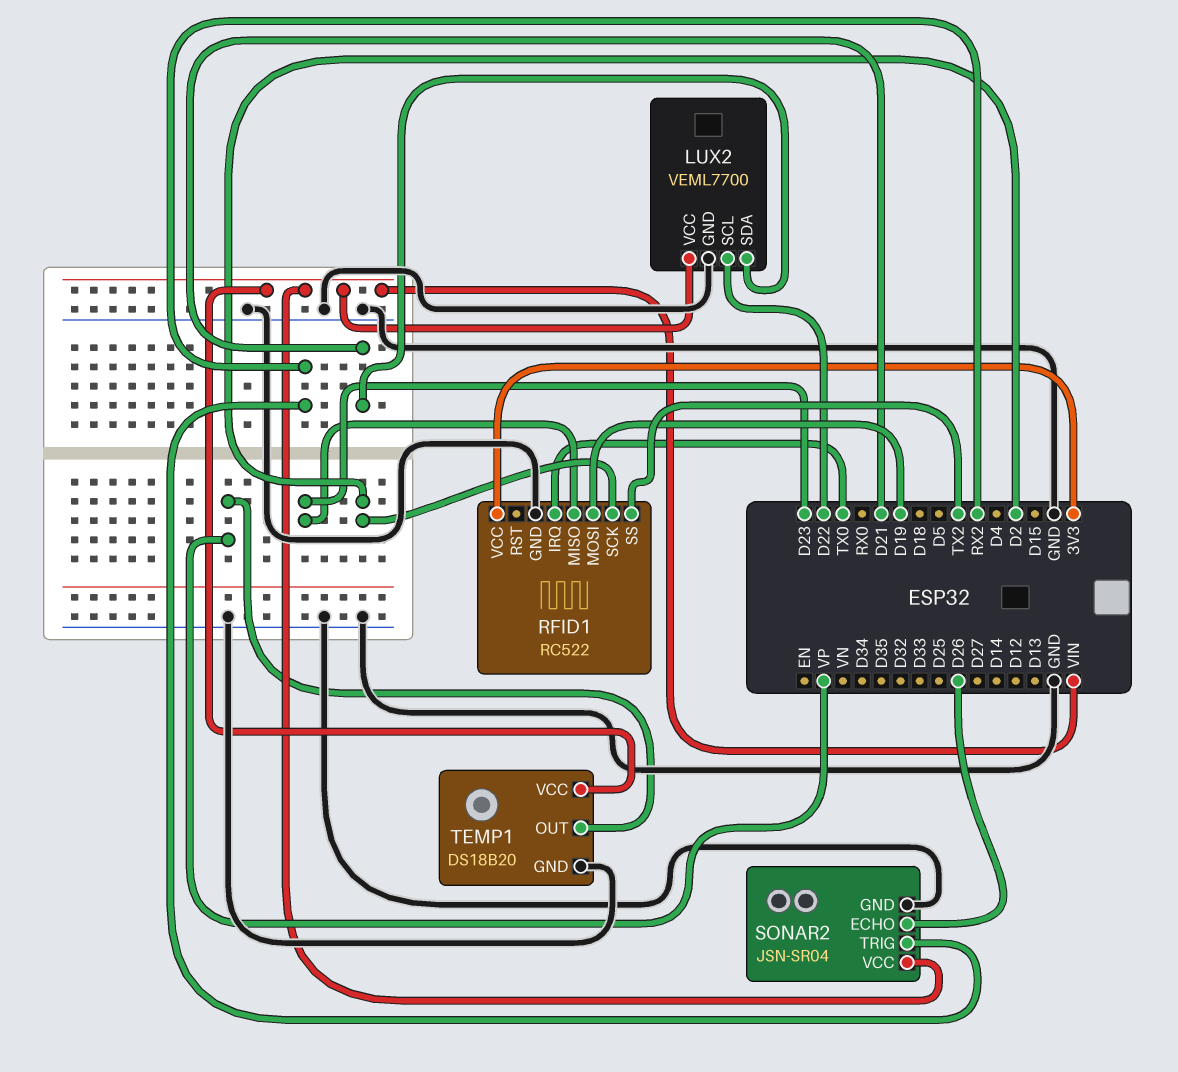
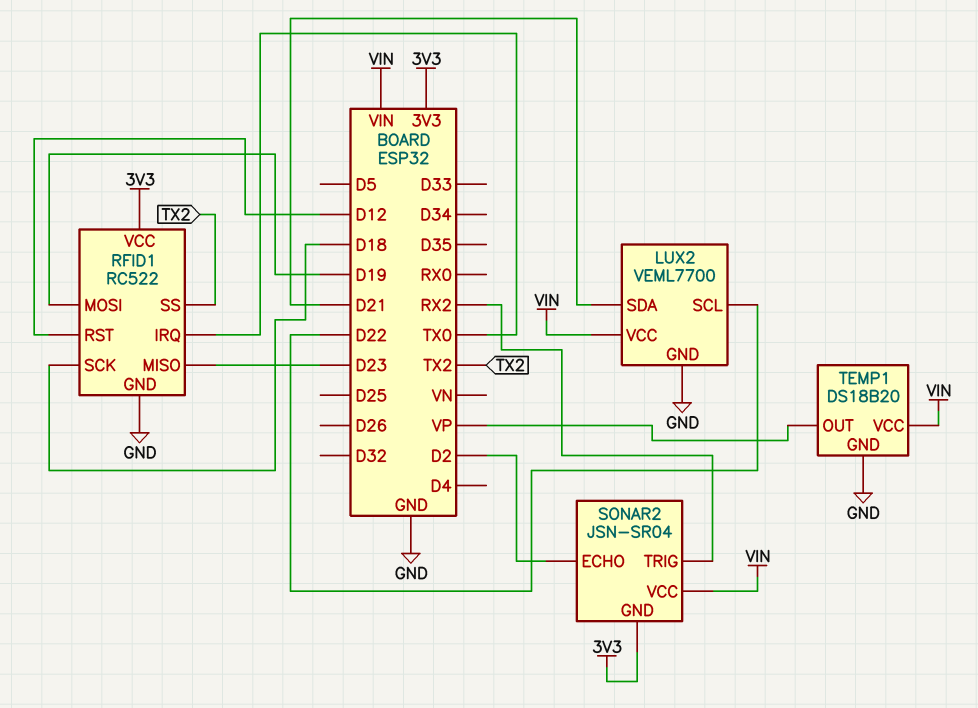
RFID1 pin RST: none -> D12
RFID1 pin SCK: D2 -> D18
SONAR2 pin ECHO: D26 -> D2
SONAR2 pin GND: GND -> 3V3

